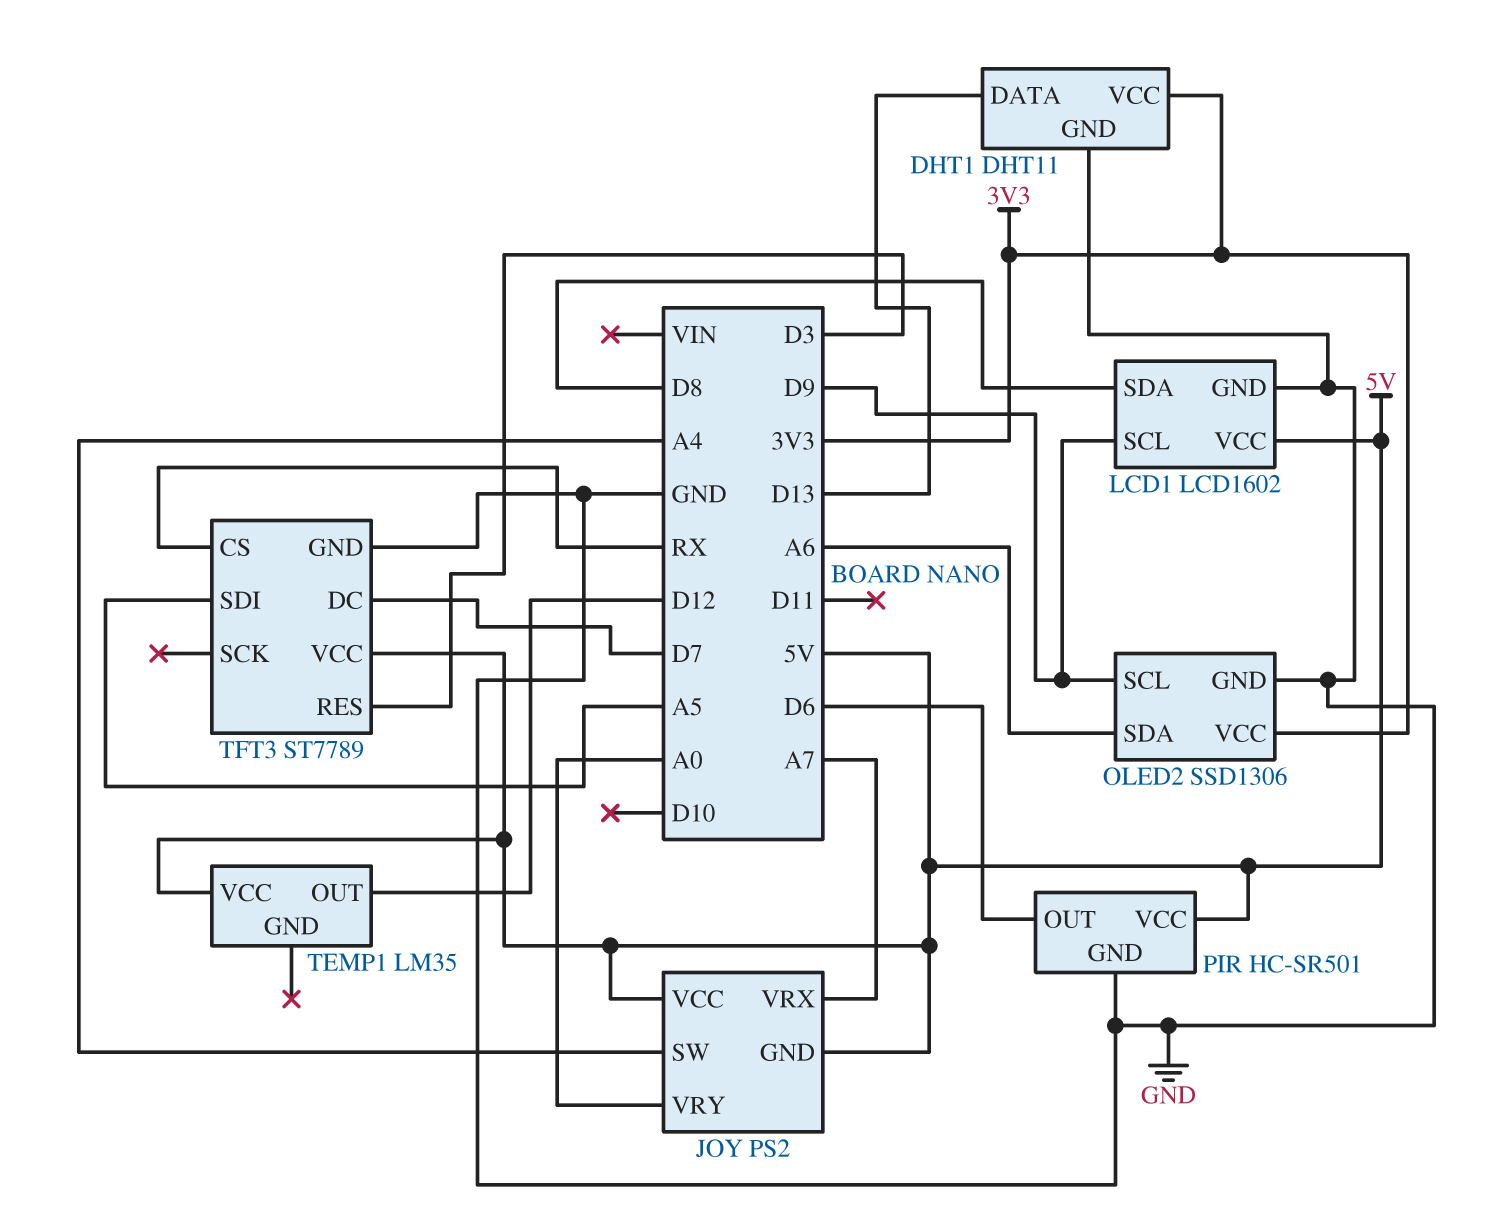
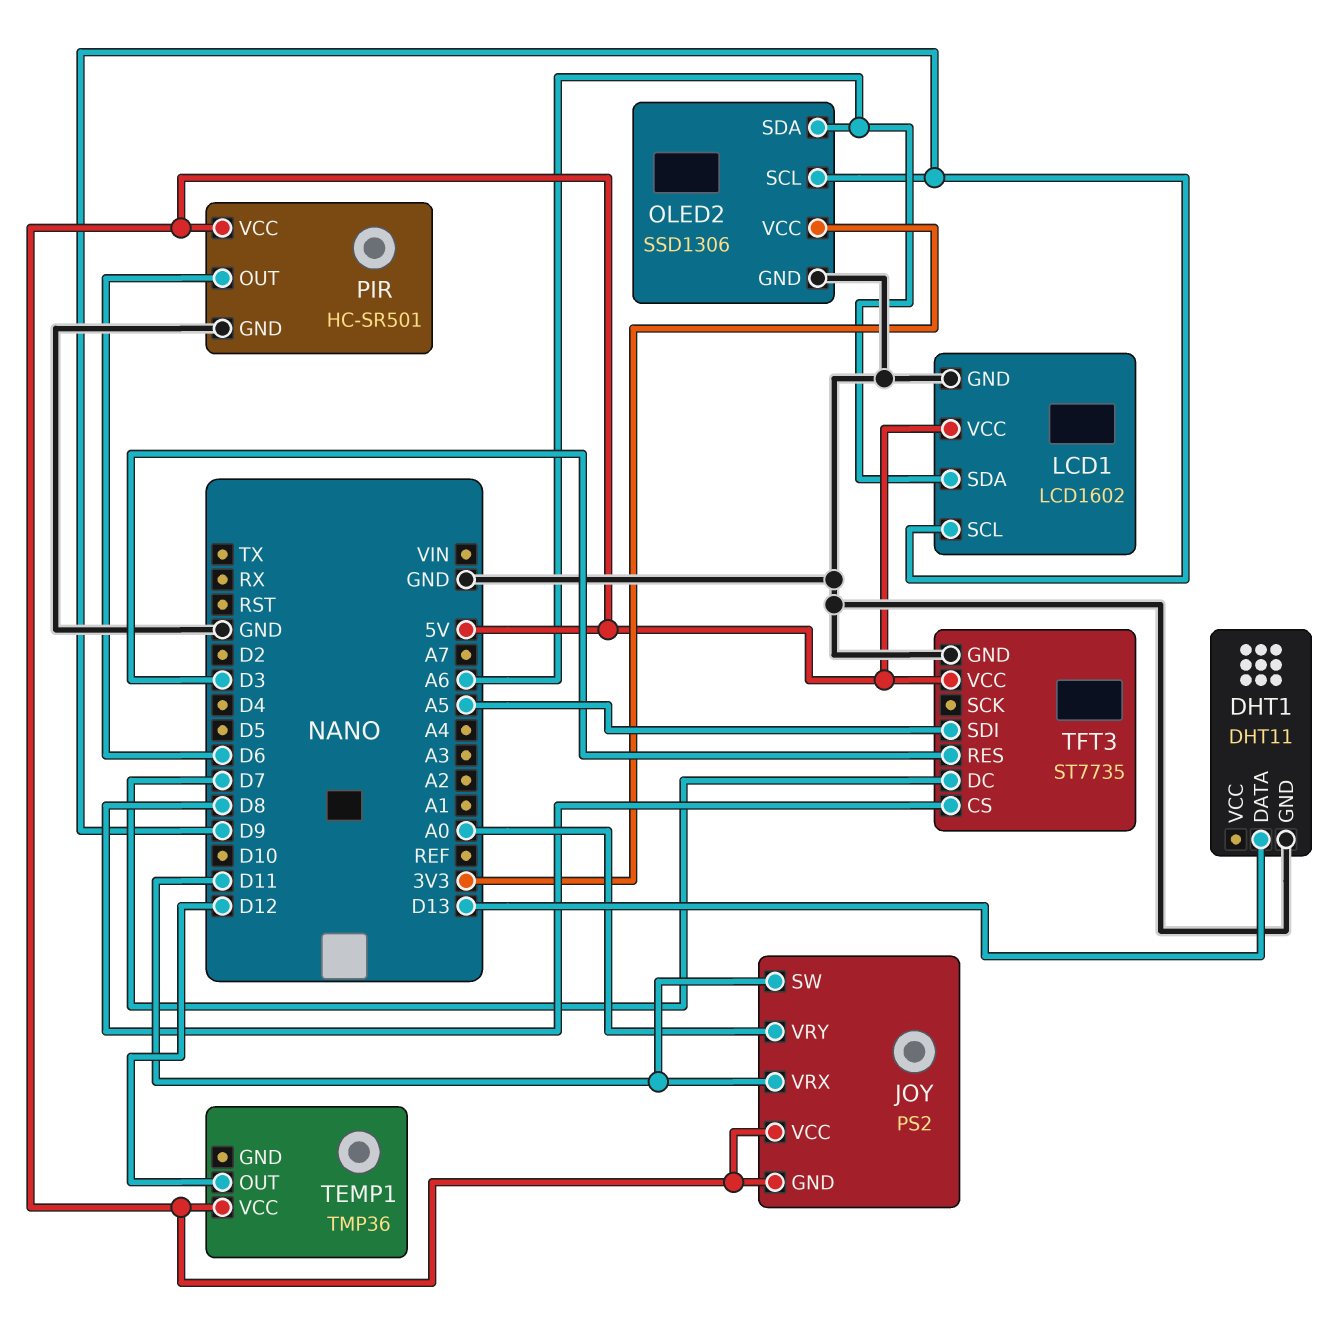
DHT1 pin VCC: 3V3 -> none
JOY pin SW: A4 -> D11
JOY pin VRX: A7 -> D11
LCD1 pin SDA: D8 -> A6
TEMP1: LM35 -> TMP36
TFT3: ST7789 -> ST7735
TFT3 pin CS: RX -> D8

